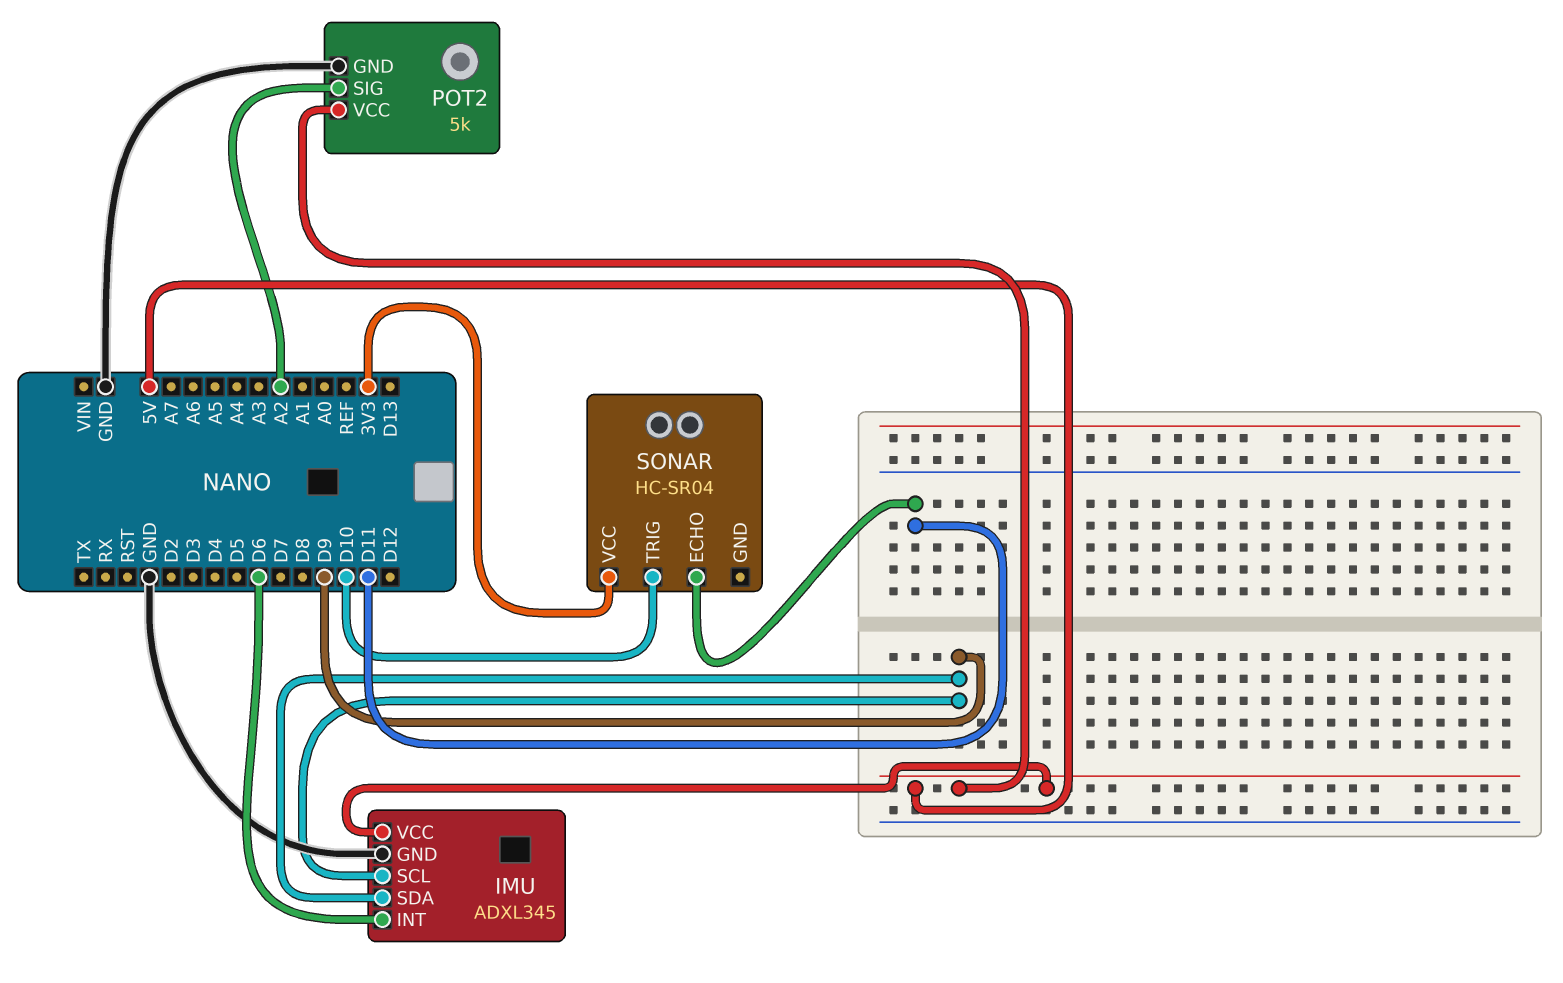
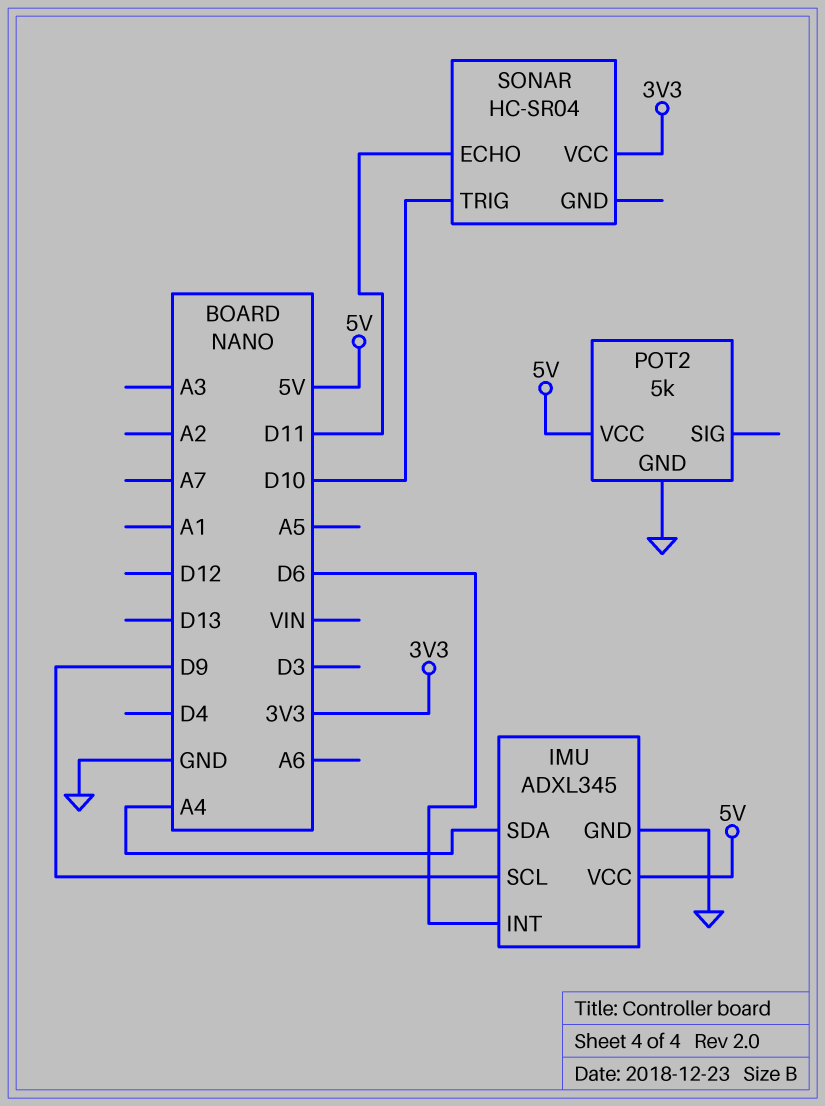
IMU pin SDA: D9 -> A4
POT2 pin SIG: A2 -> none

